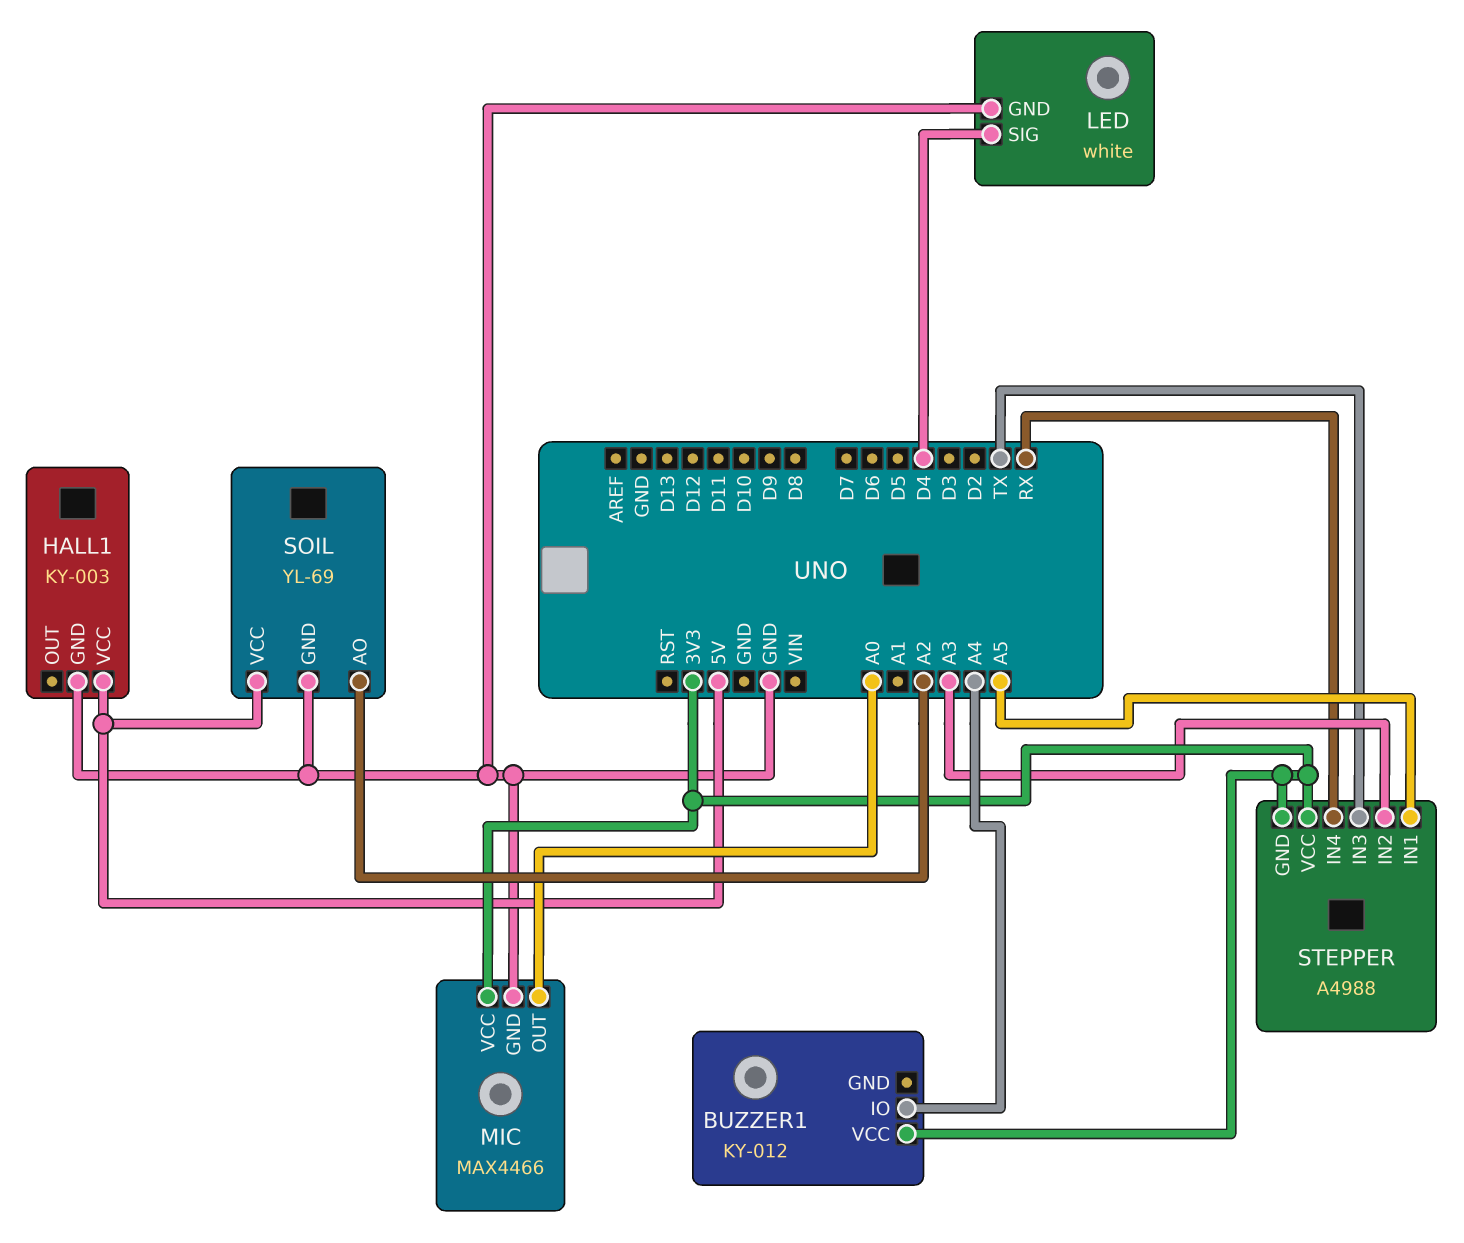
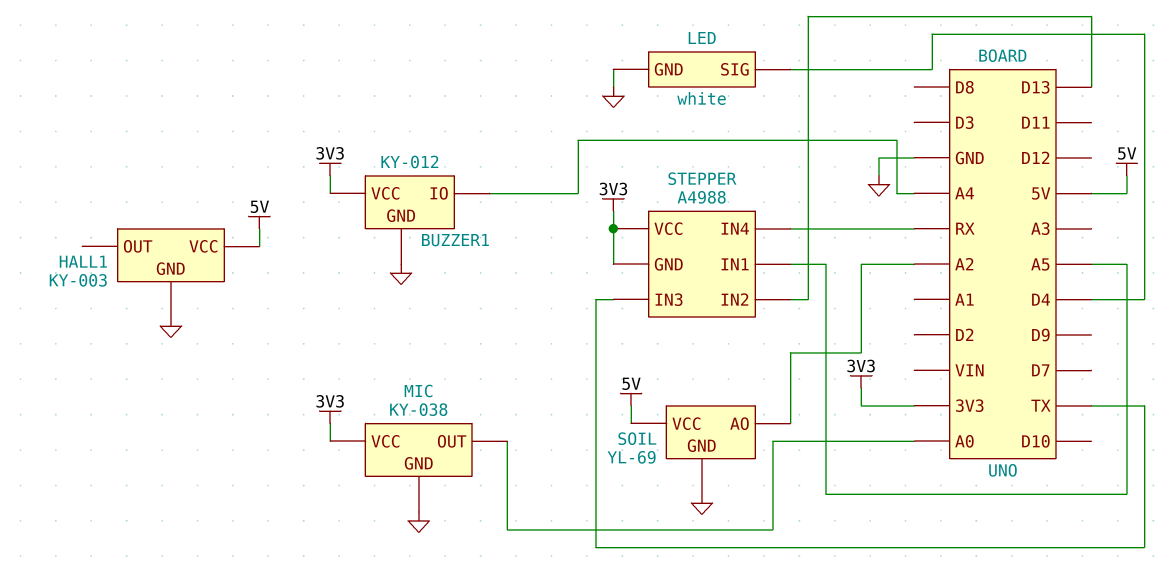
BUZZER1 pin GND: none -> GND
MIC: MAX4466 -> KY-038
STEPPER pin IN2: A3 -> D13

